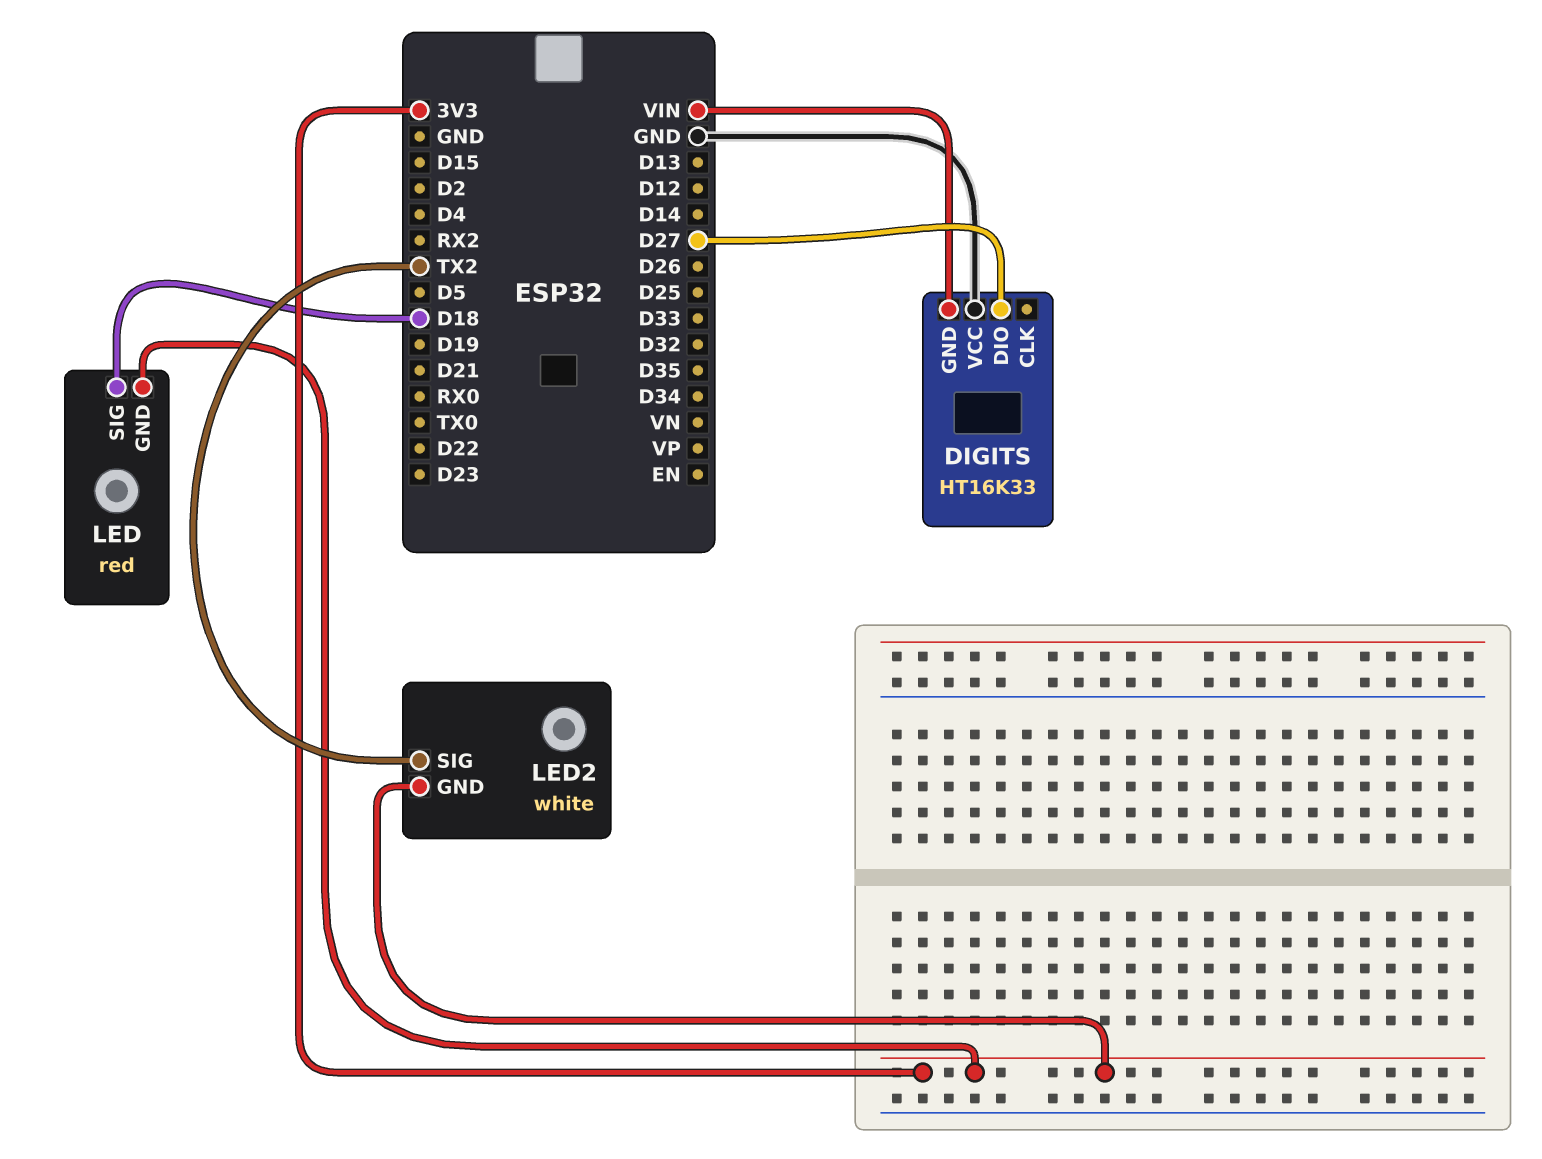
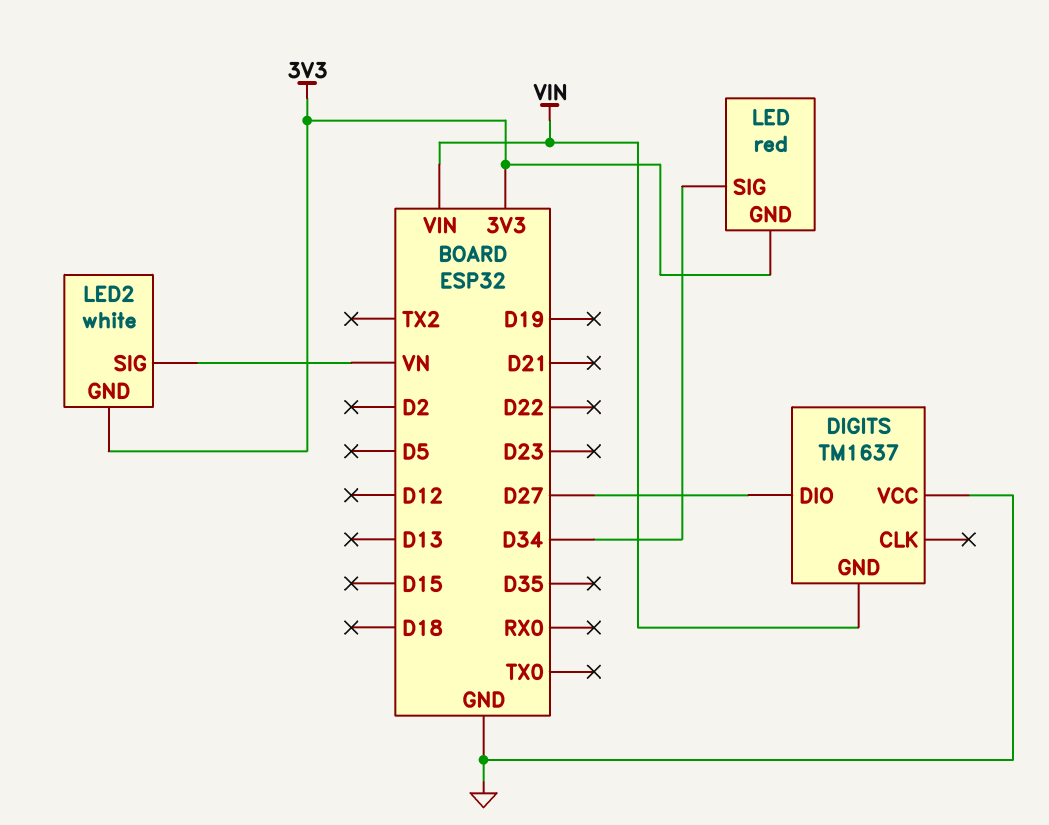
DIGITS: HT16K33 -> TM1637
LED pin SIG: D18 -> D34
LED2 pin SIG: TX2 -> VN

